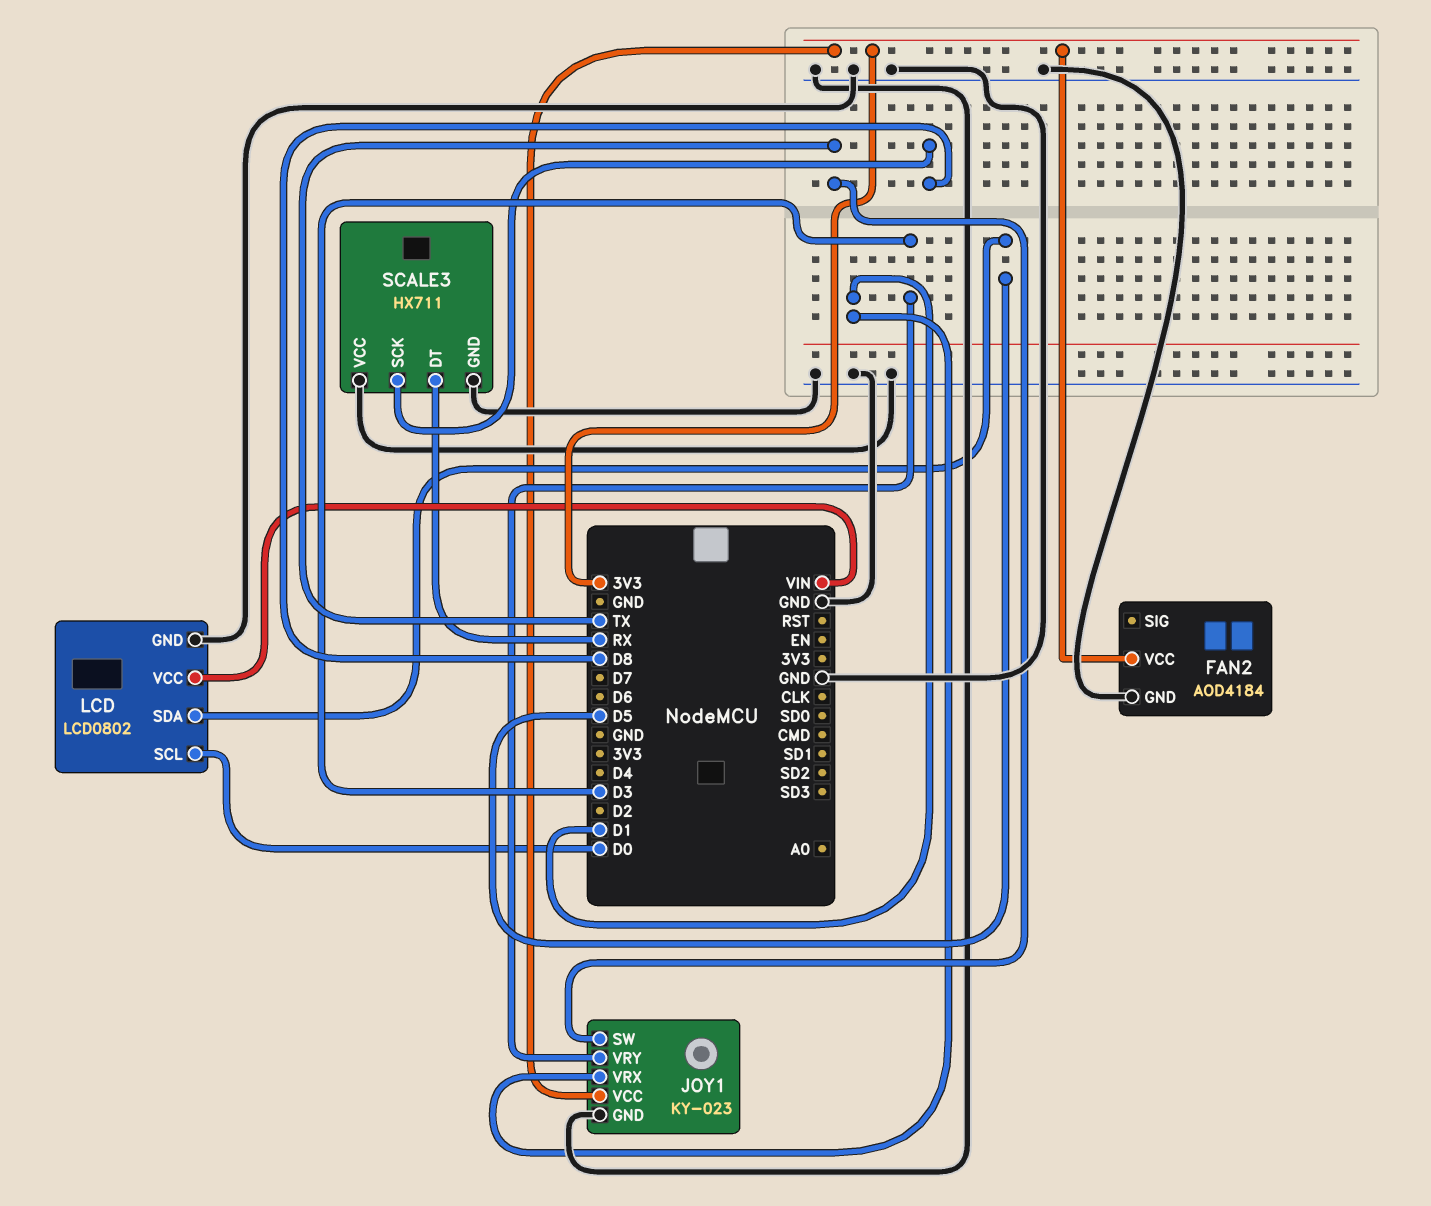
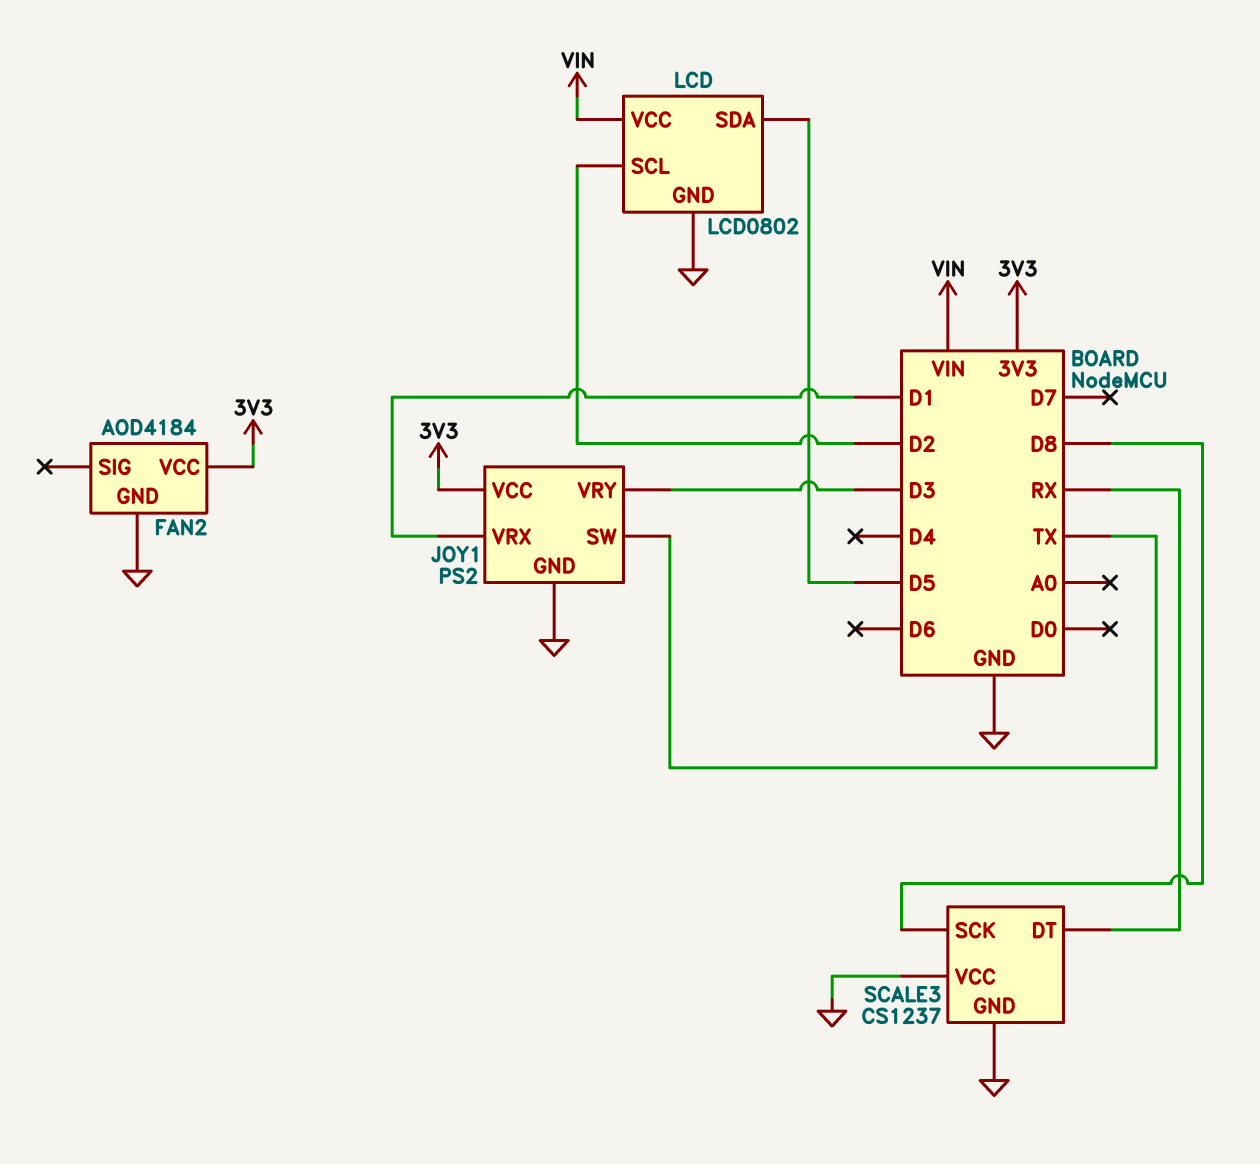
JOY1: KY-023 -> PS2
LCD pin SCL: D0 -> D2
SCALE3: HX711 -> CS1237

